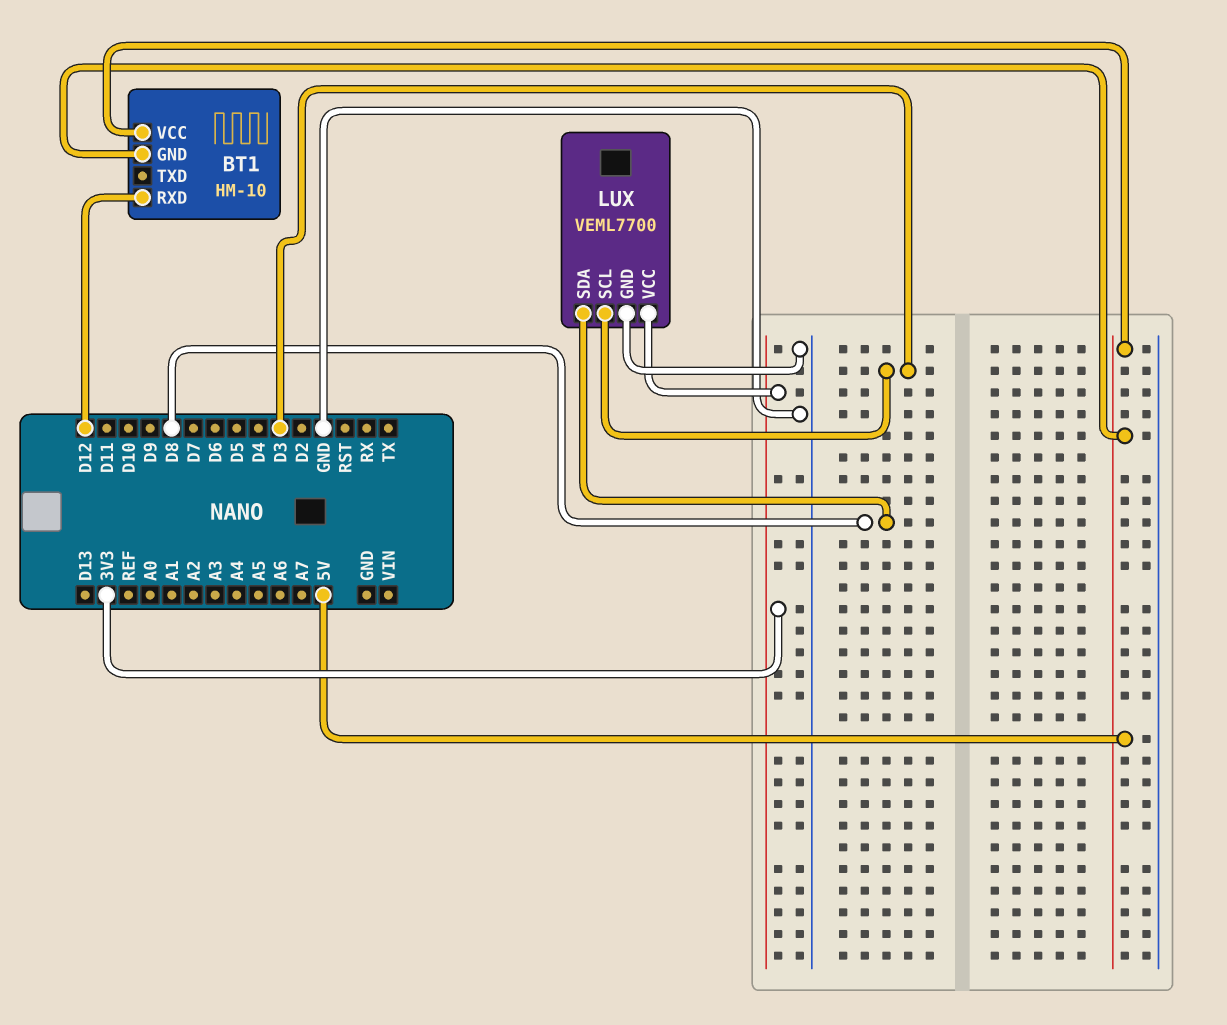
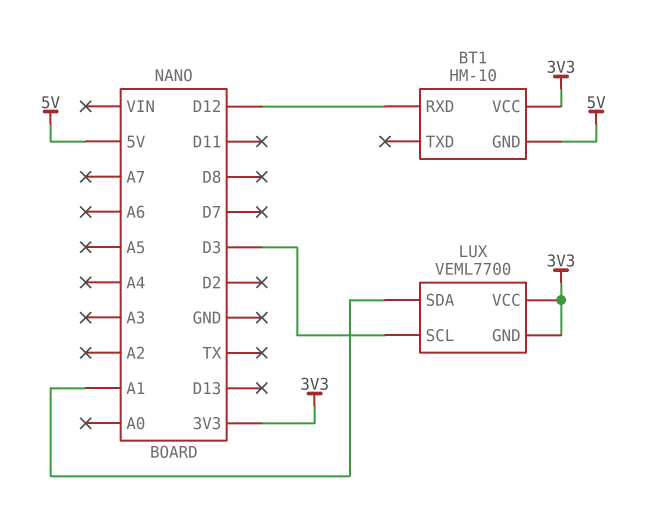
BT1 pin VCC: 5V -> 3V3
LUX pin GND: GND -> 3V3
LUX pin SDA: D8 -> A1

